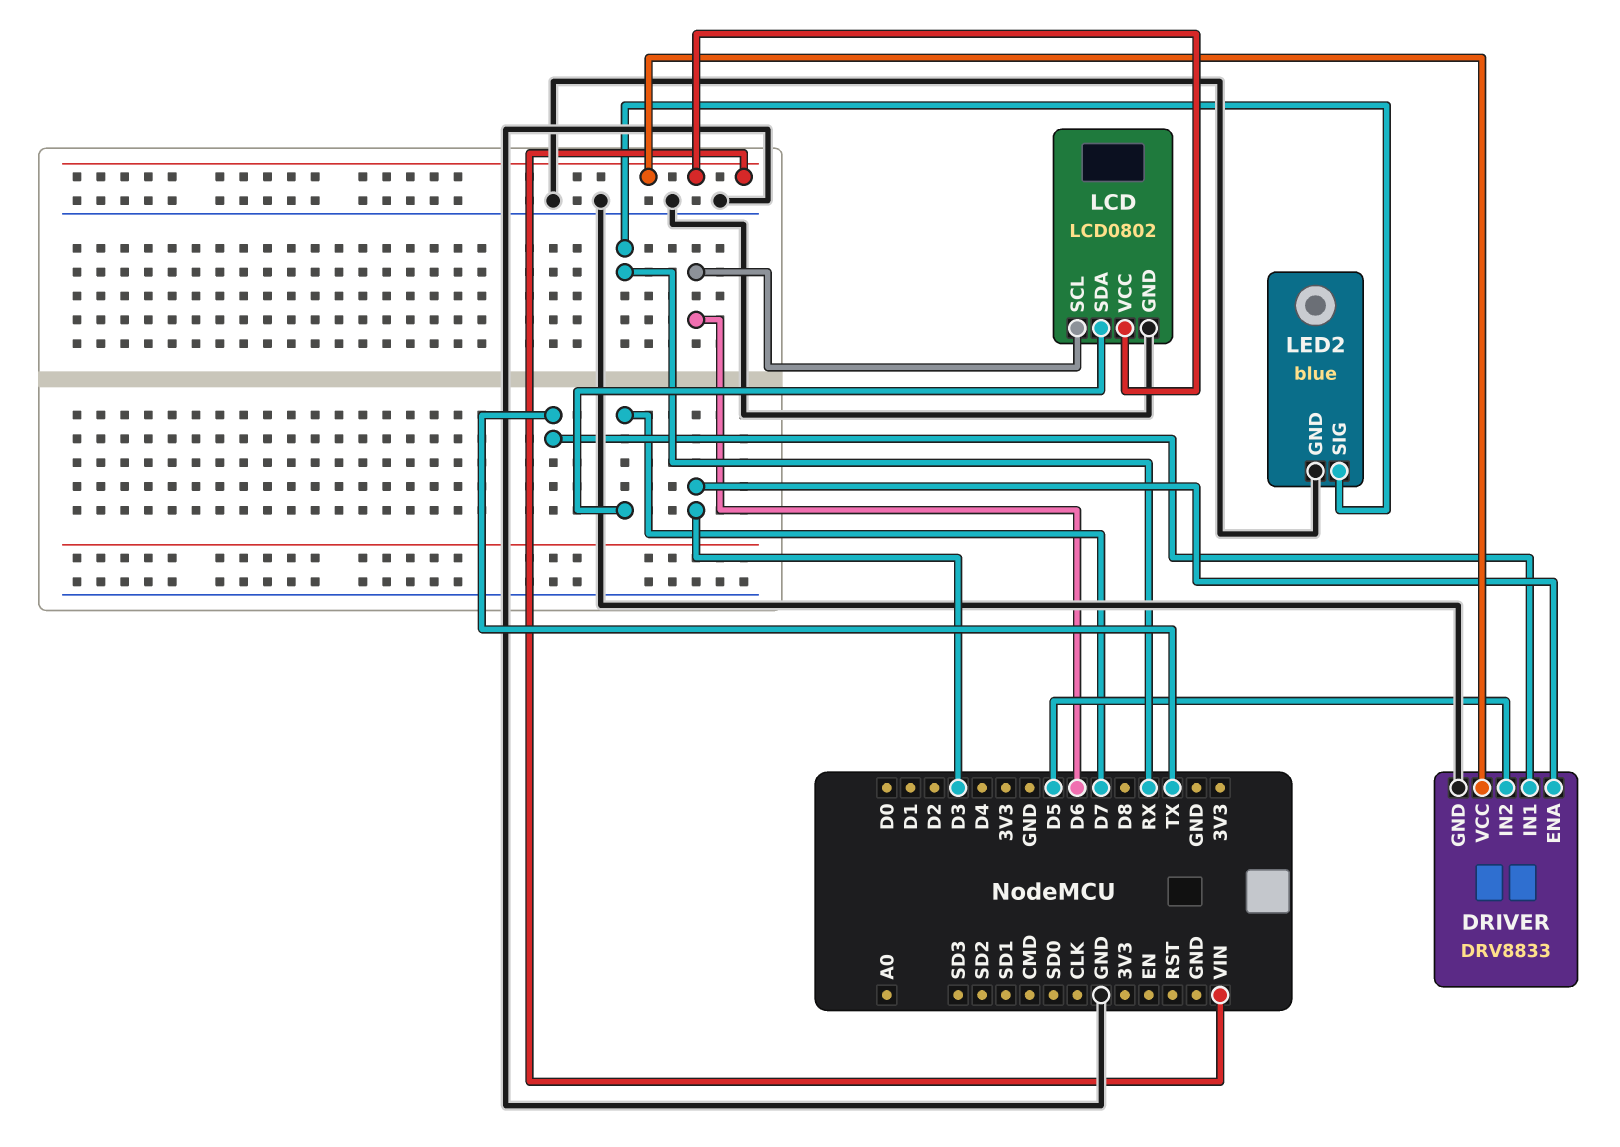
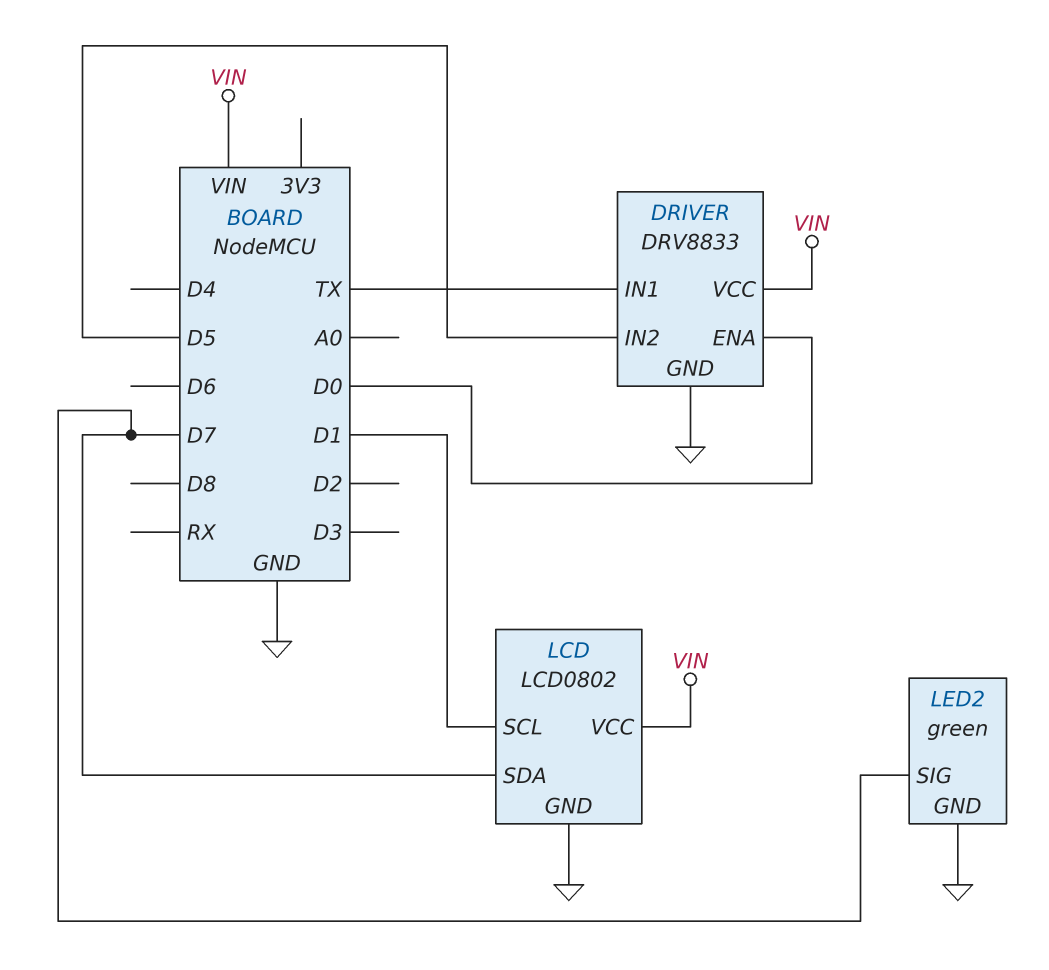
DRIVER pin ENA: D3 -> D0
LCD pin SCL: D6 -> D1
LED2: blue -> green
LED2 pin SIG: RX -> D7

